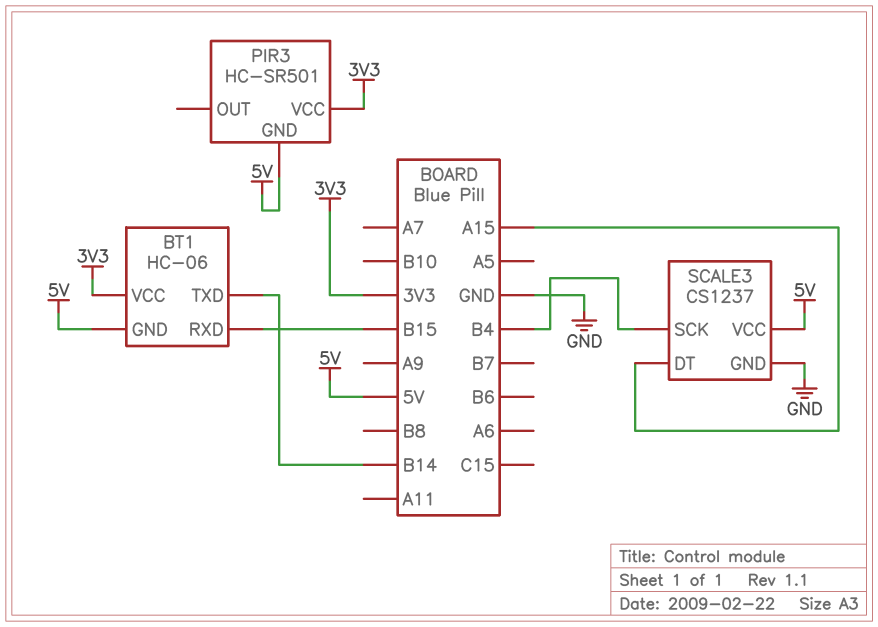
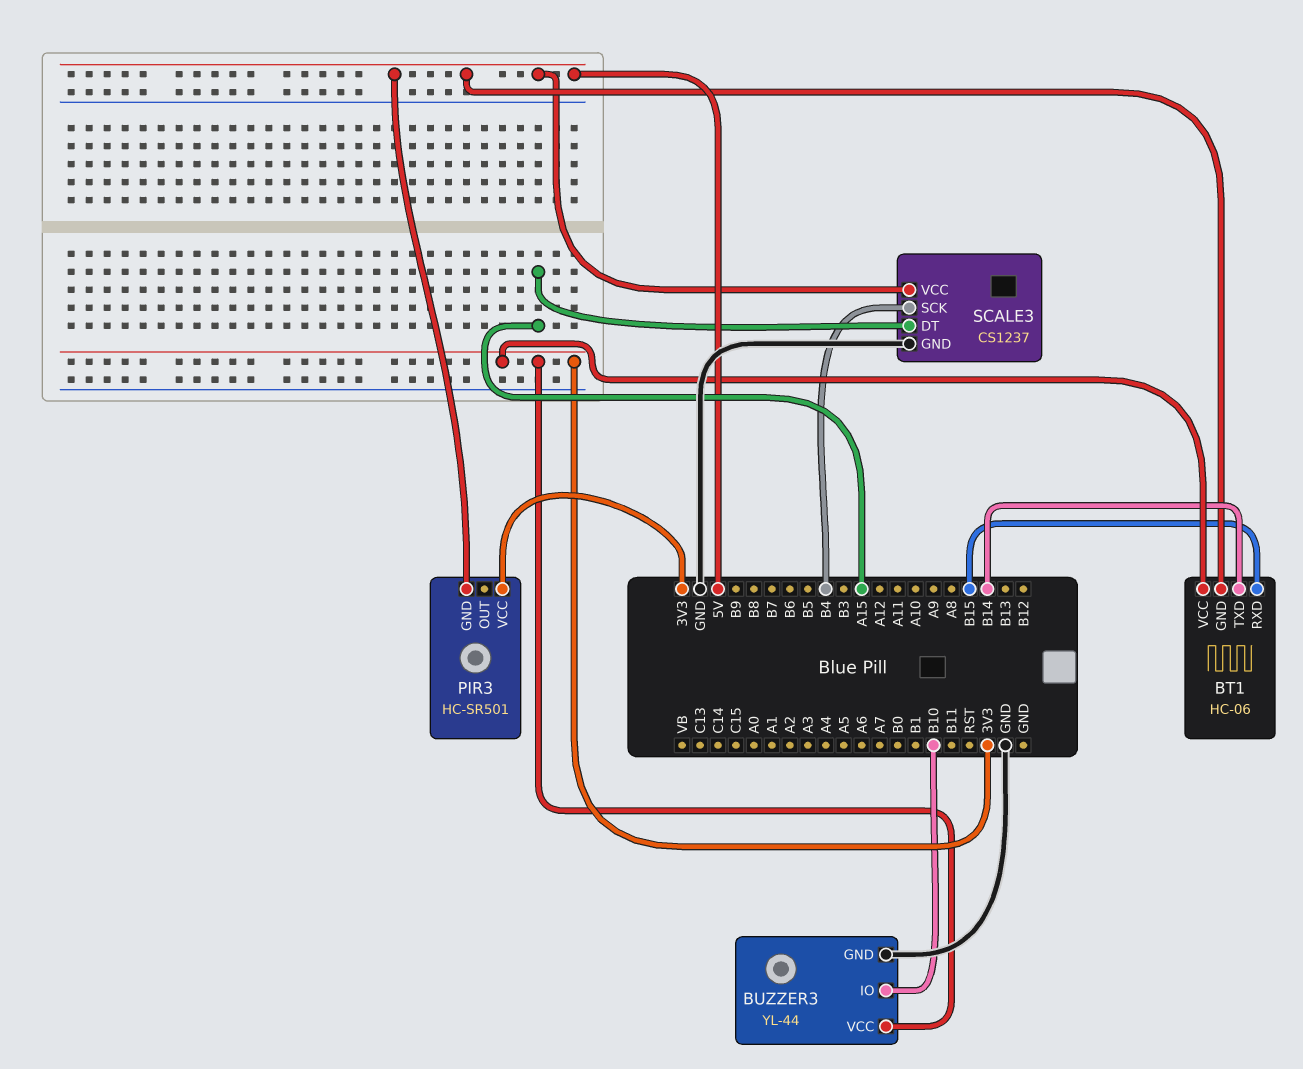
BUZZER3: none -> YL-44
BUZZER3 pin GND: none -> GND
BUZZER3 pin IO: none -> B10
BUZZER3 pin VCC: none -> 3V3

